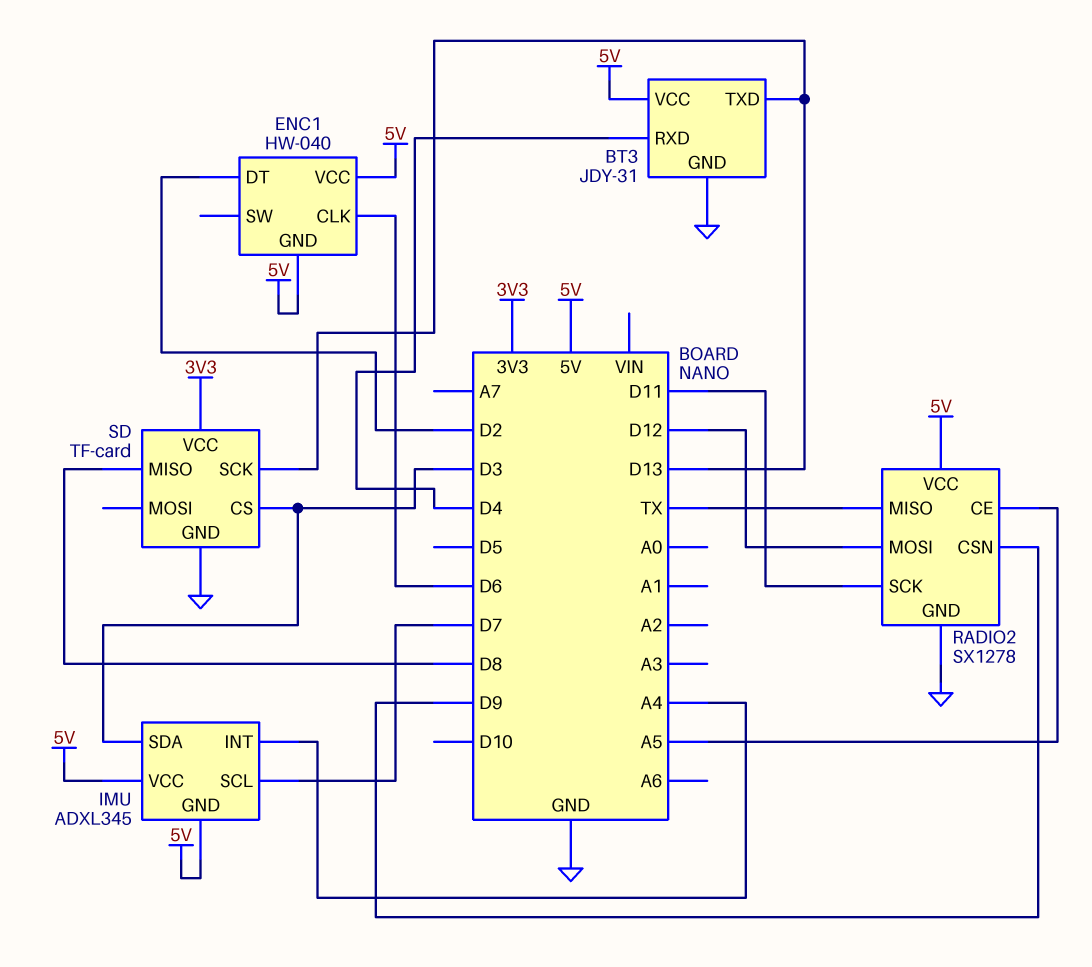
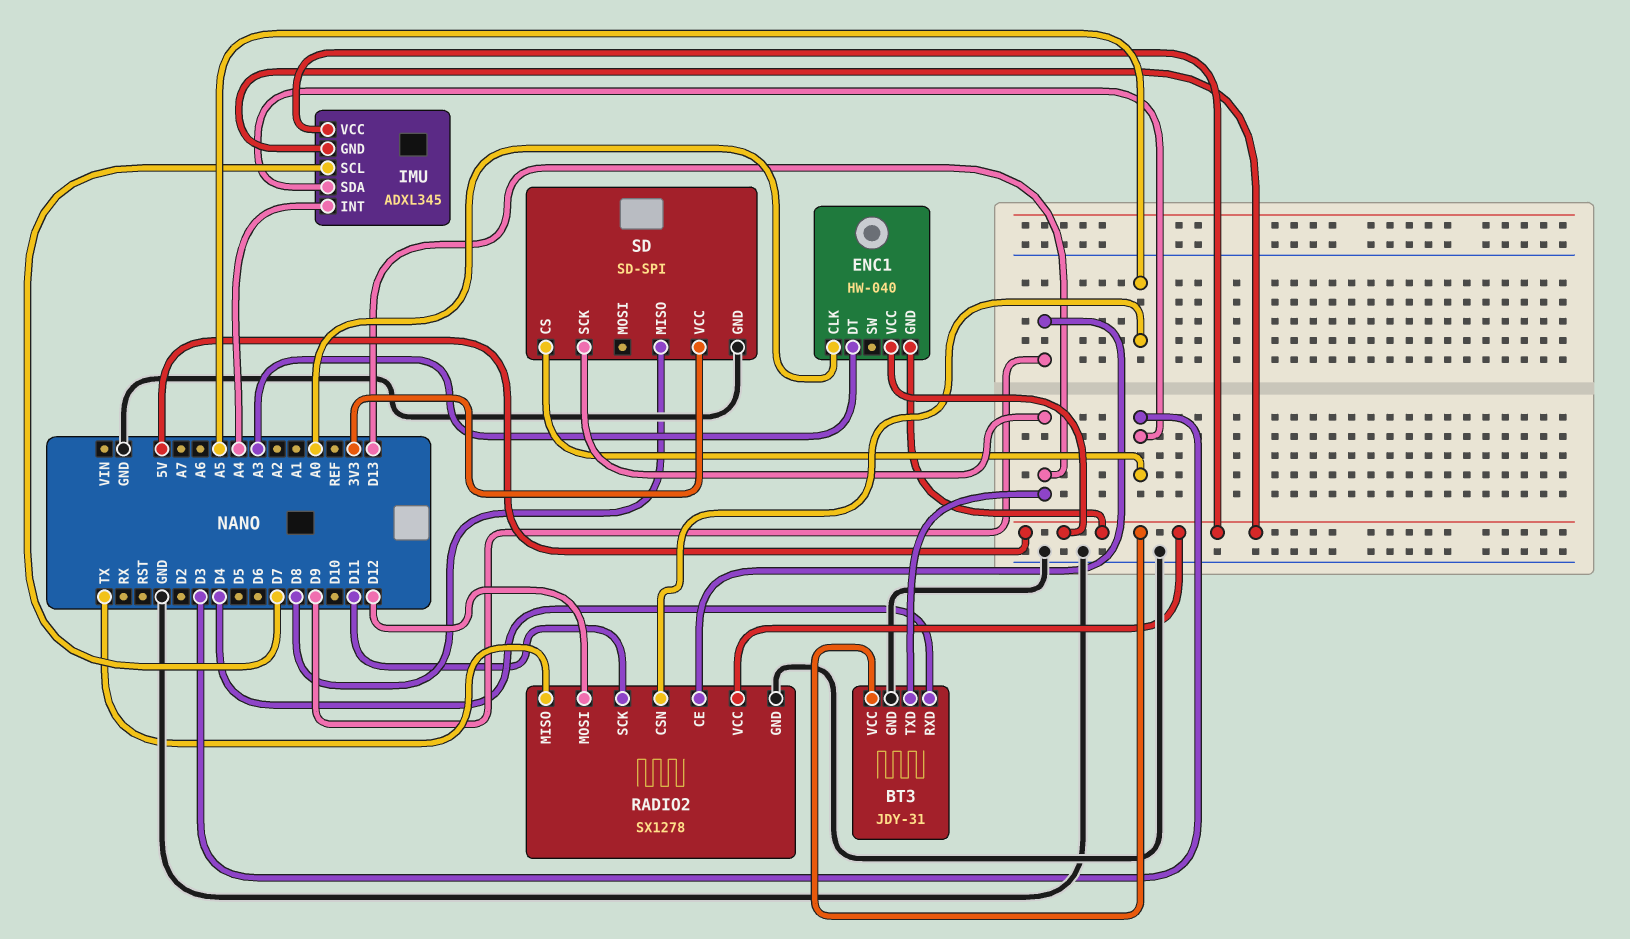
ENC1 pin CLK: D6 -> A0
ENC1 pin DT: D2 -> A3
RADIO2 pin CE: A5 -> D9
RADIO2 pin CSN: D9 -> A5
SD: TF-card -> SD-SPI

